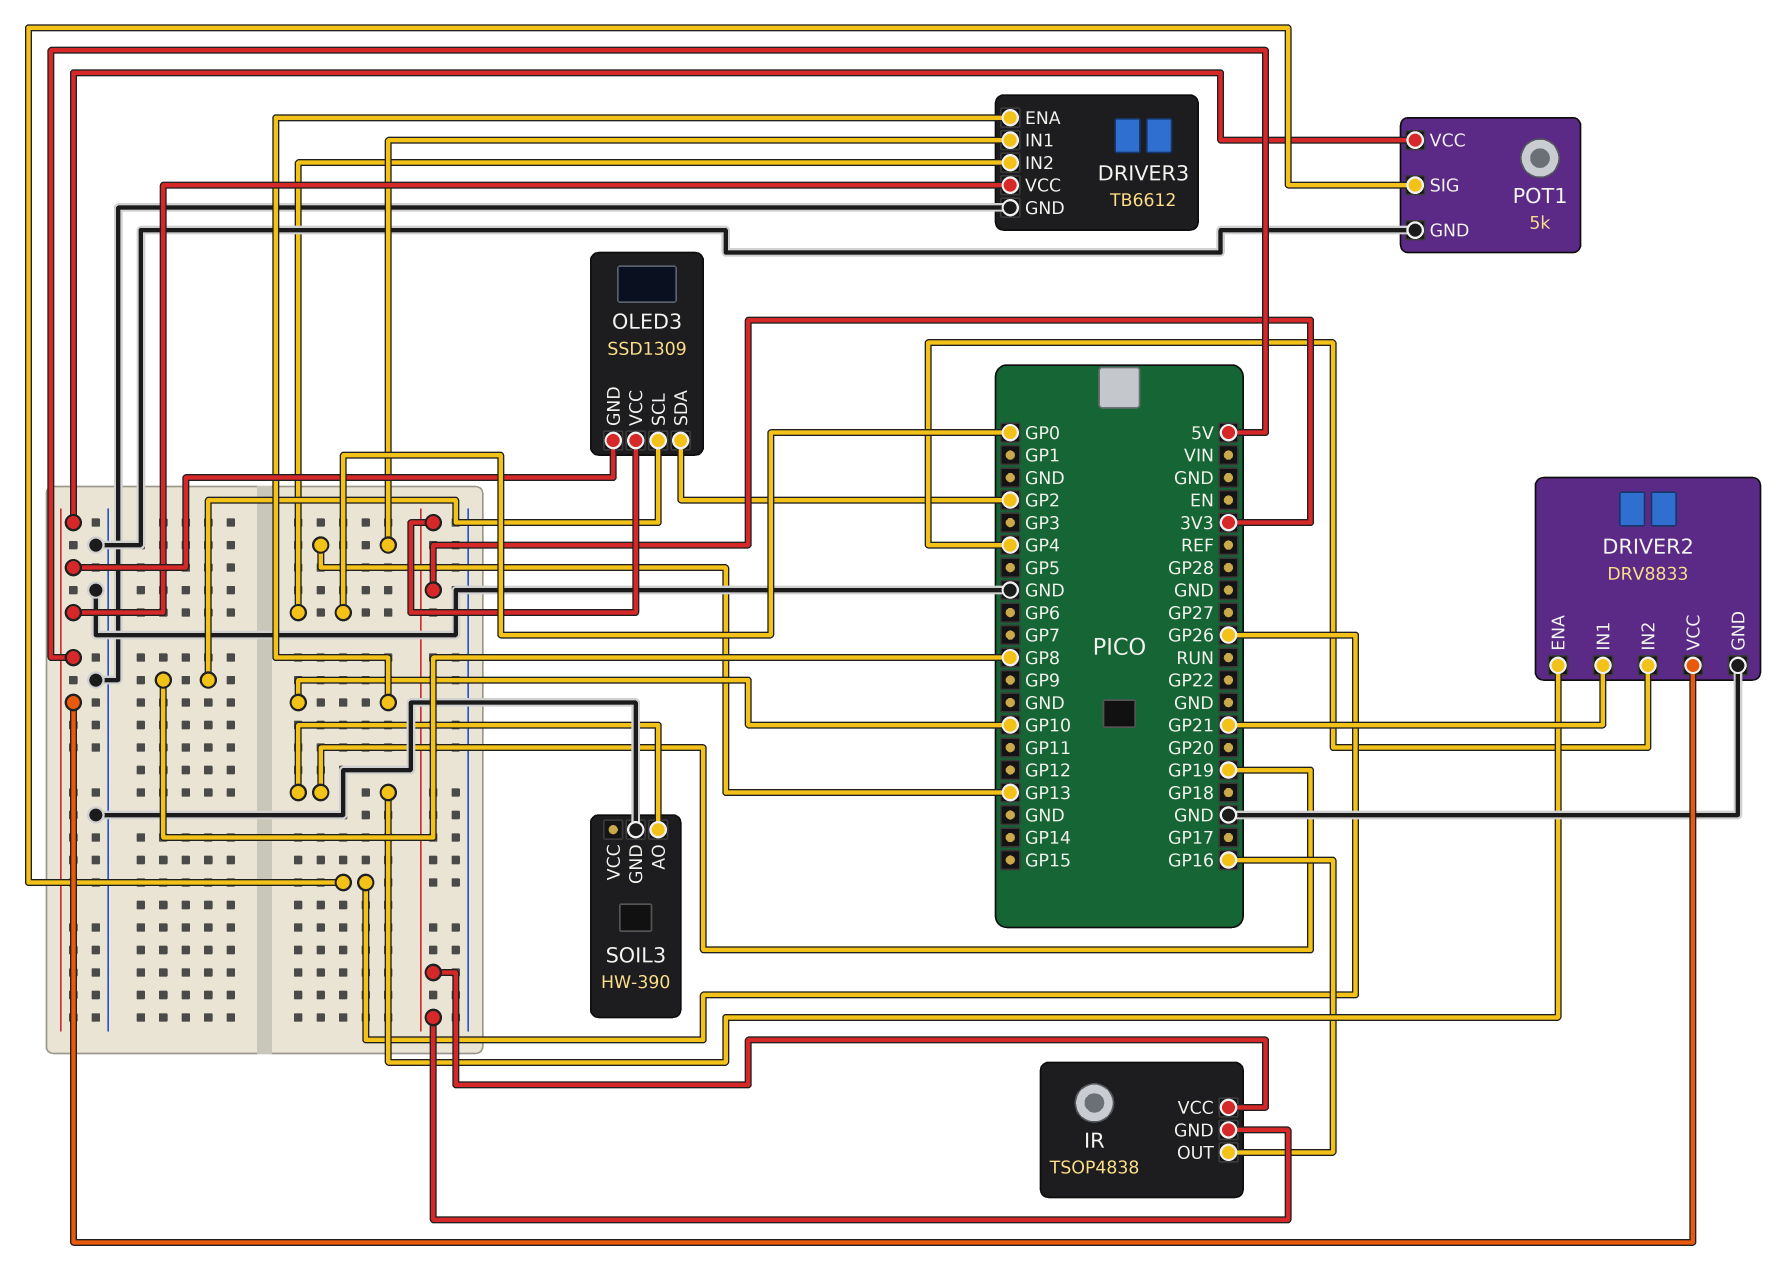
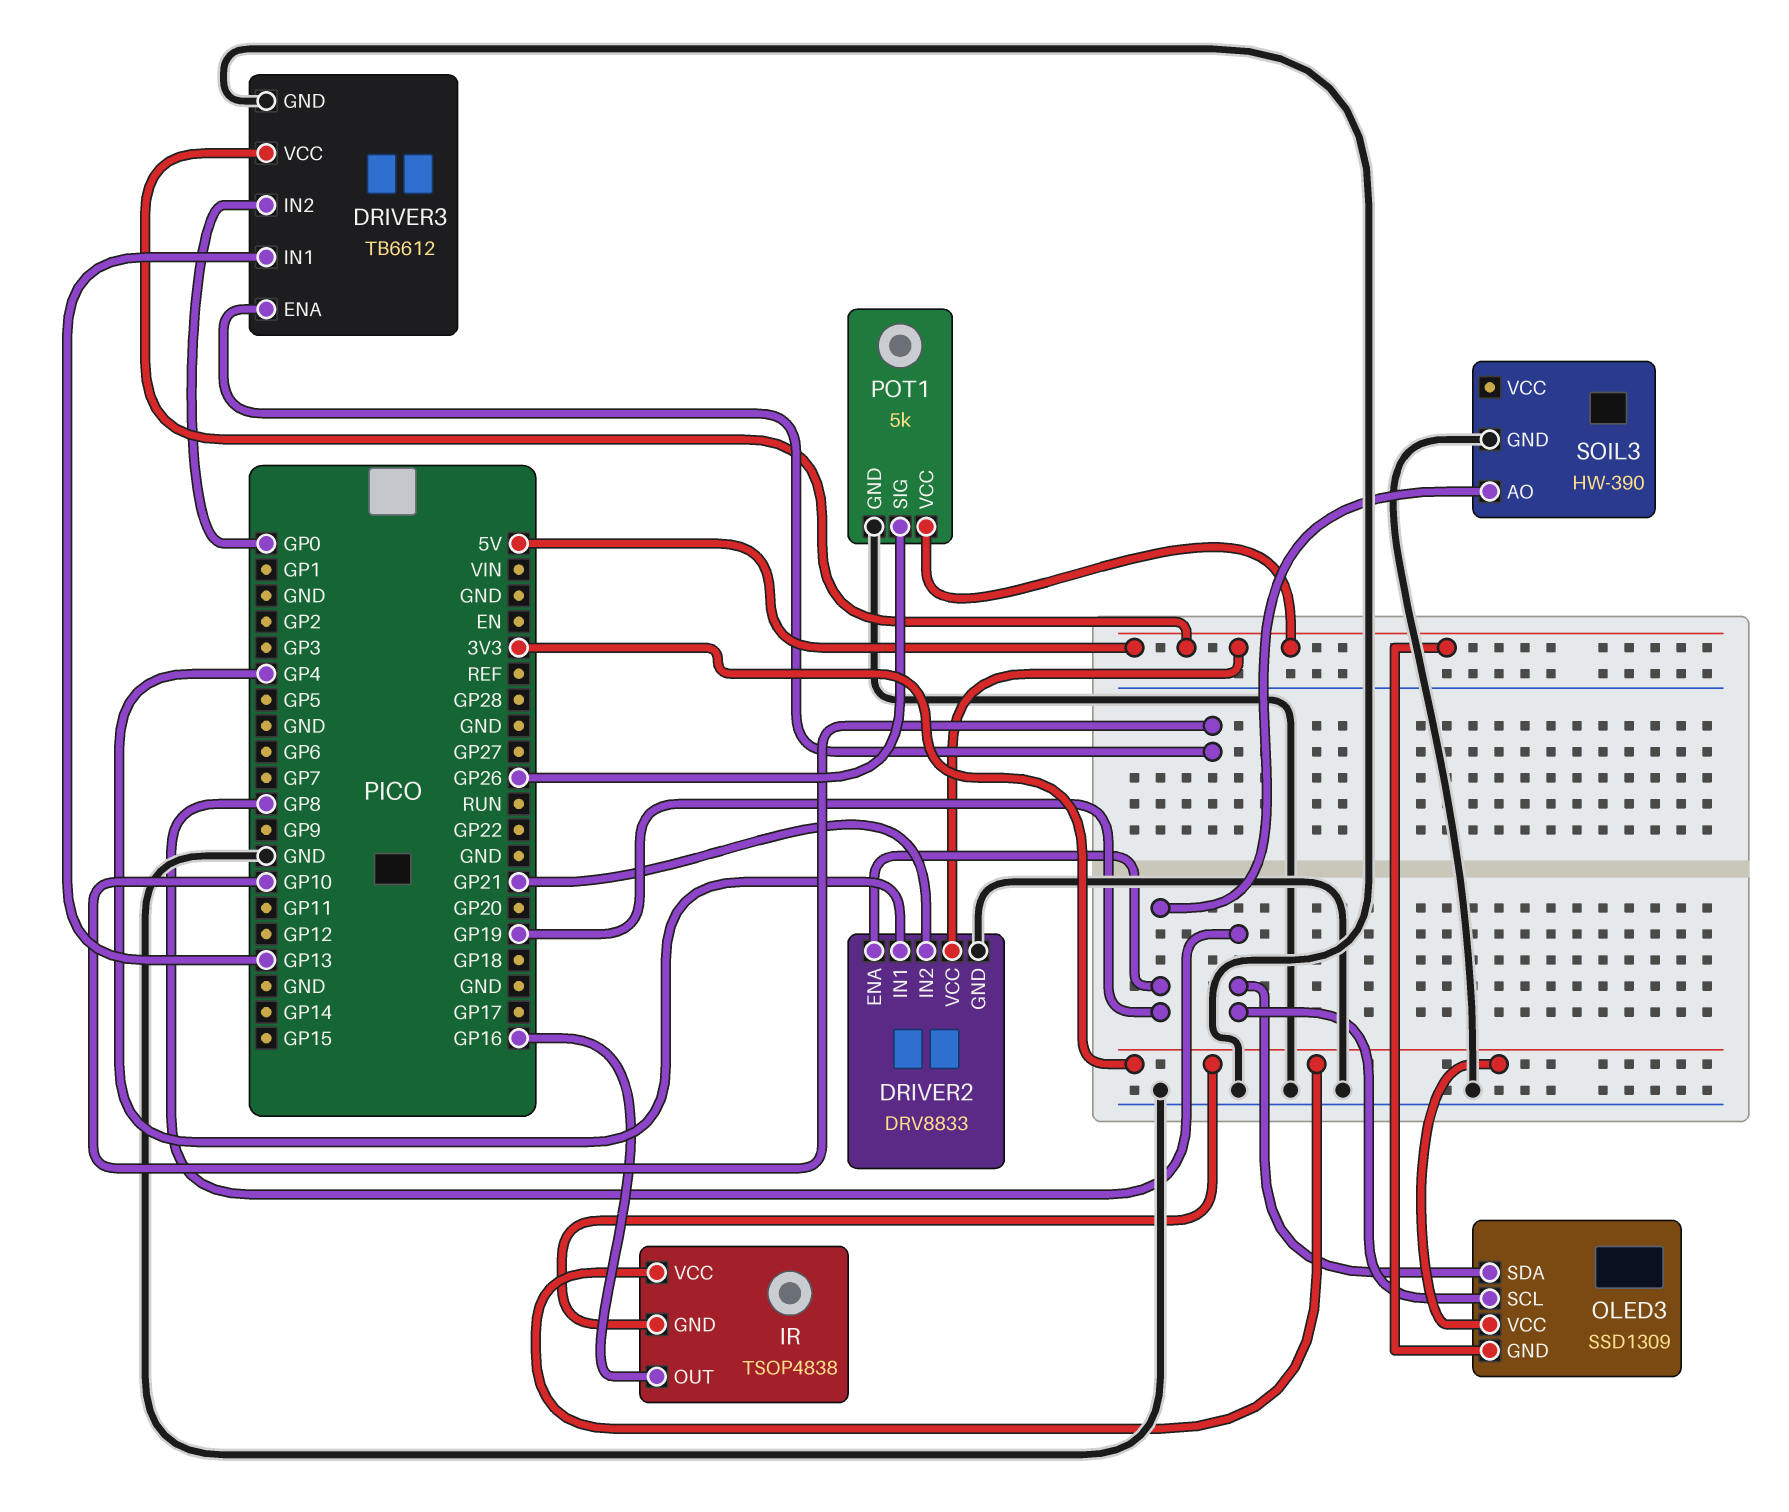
DRIVER2 pin IN1: GP21 -> GP4
DRIVER2 pin IN2: GP4 -> GP21
OLED3 pin SDA: GP2 -> GP8

